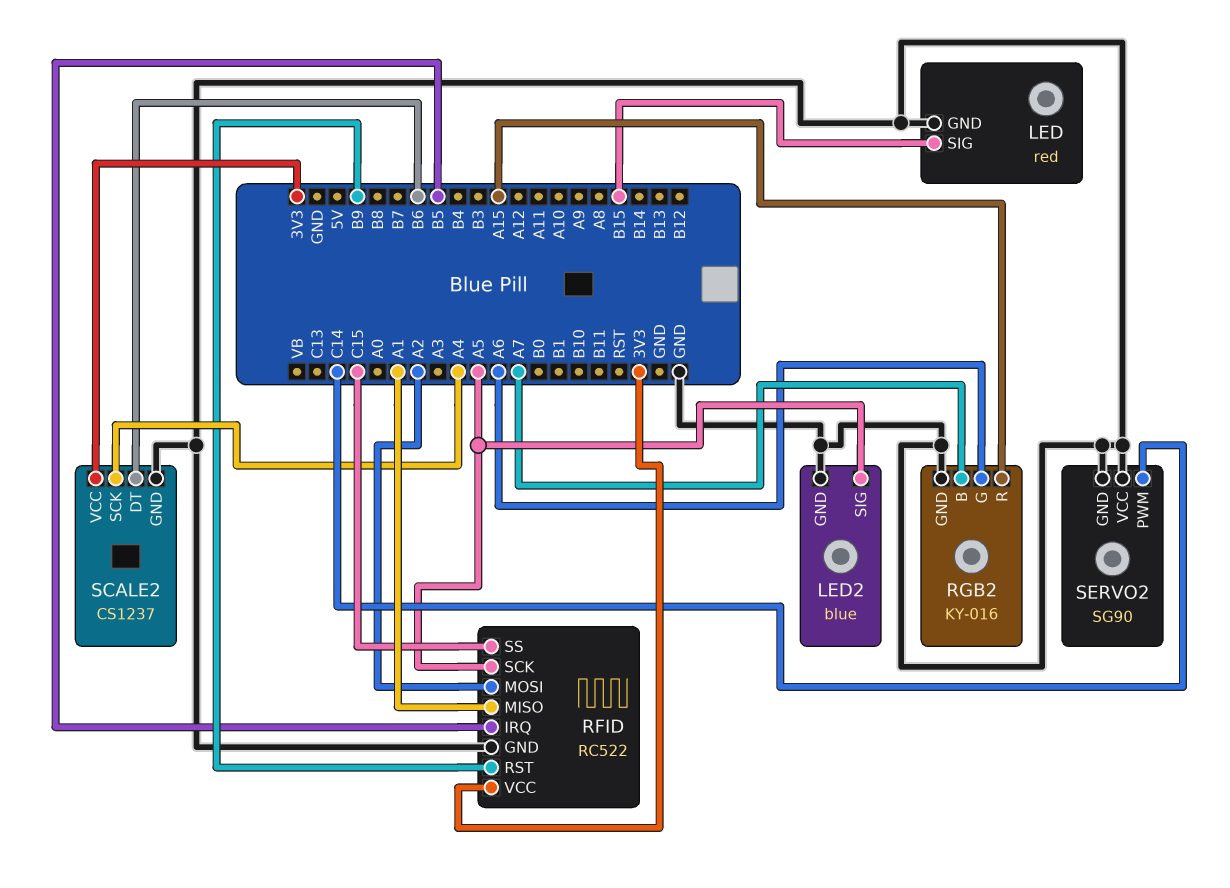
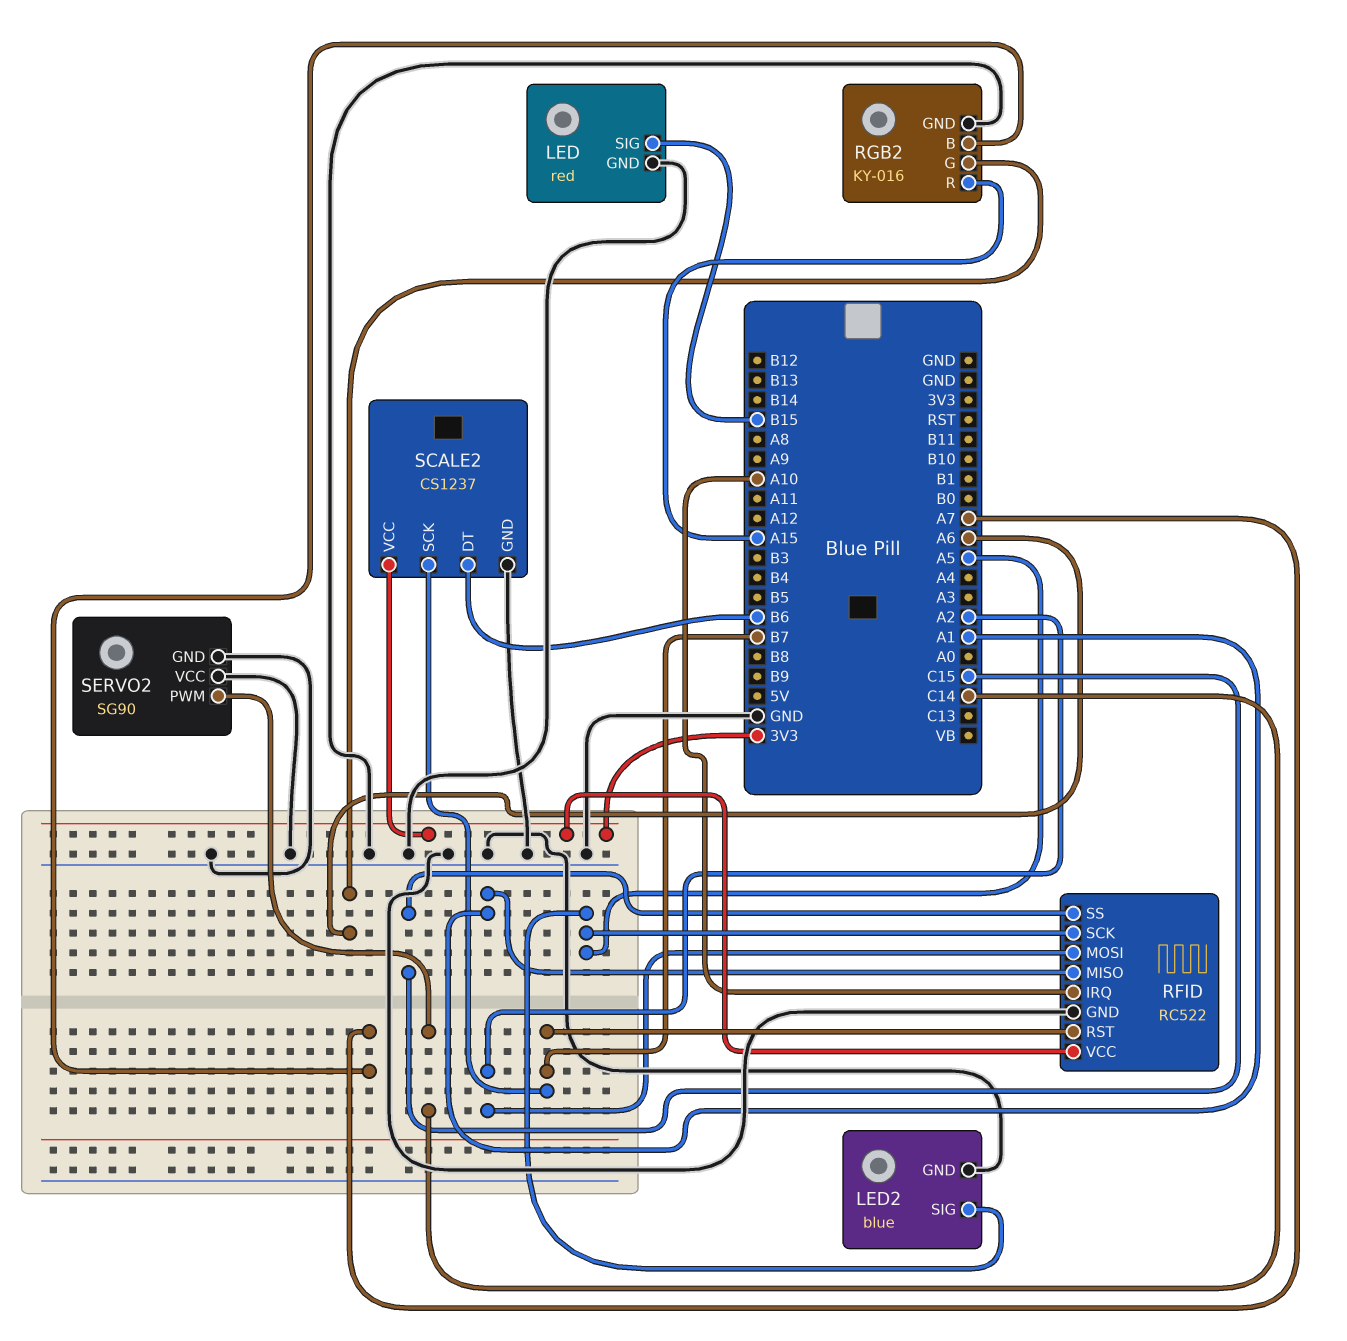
RFID pin IRQ: B5 -> A10
RFID pin RST: B9 -> B7
SCALE2 pin SCK: A4 -> B7

